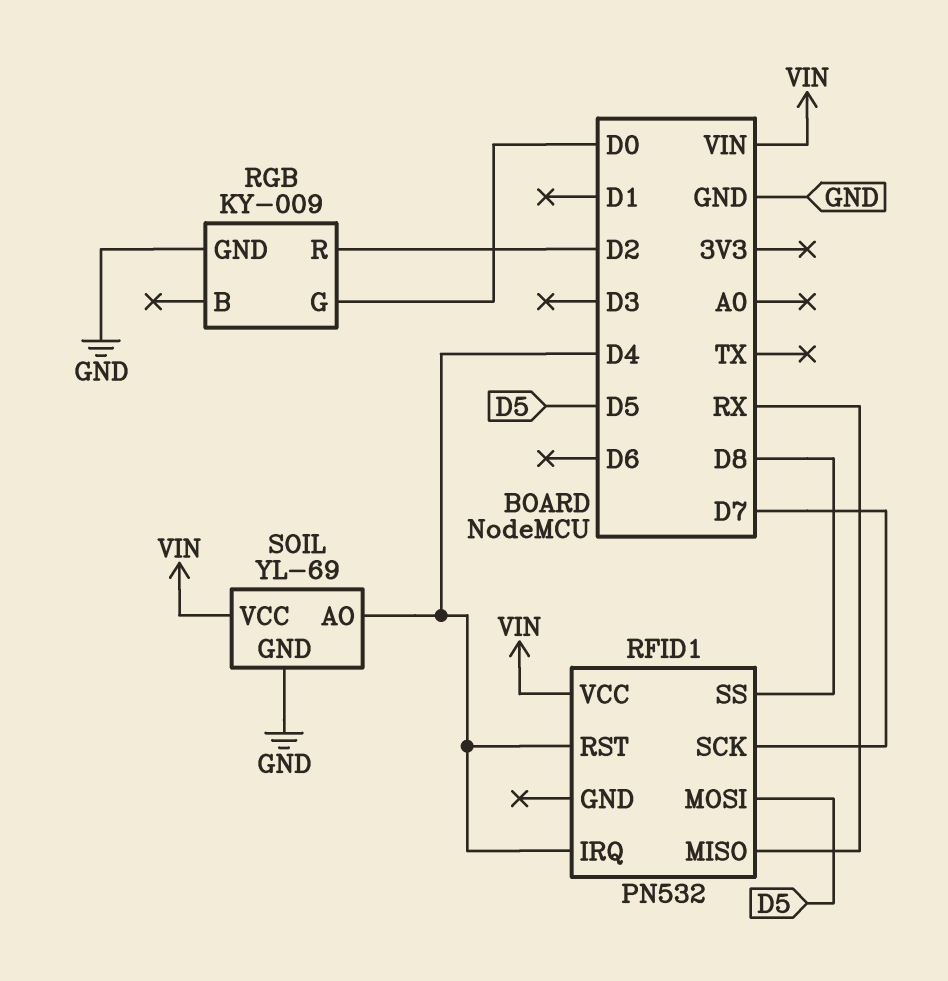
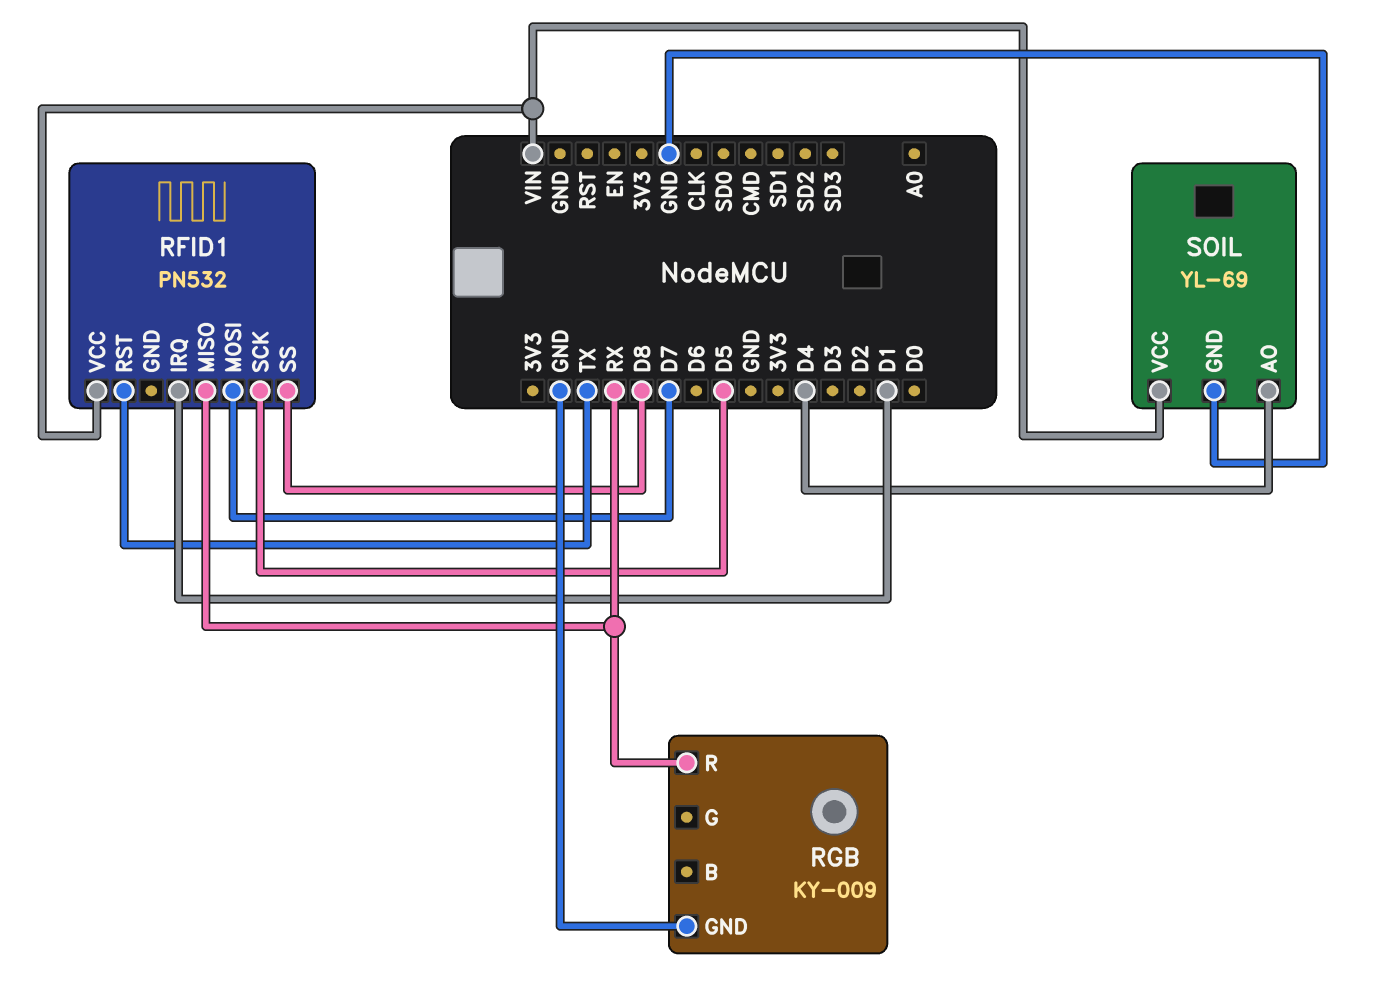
RFID1 pin IRQ: D4 -> D1
RFID1 pin MOSI: D5 -> D7
RFID1 pin RST: D4 -> TX
RFID1 pin SCK: D7 -> D5
RGB pin G: D0 -> none
RGB pin R: D2 -> RX

